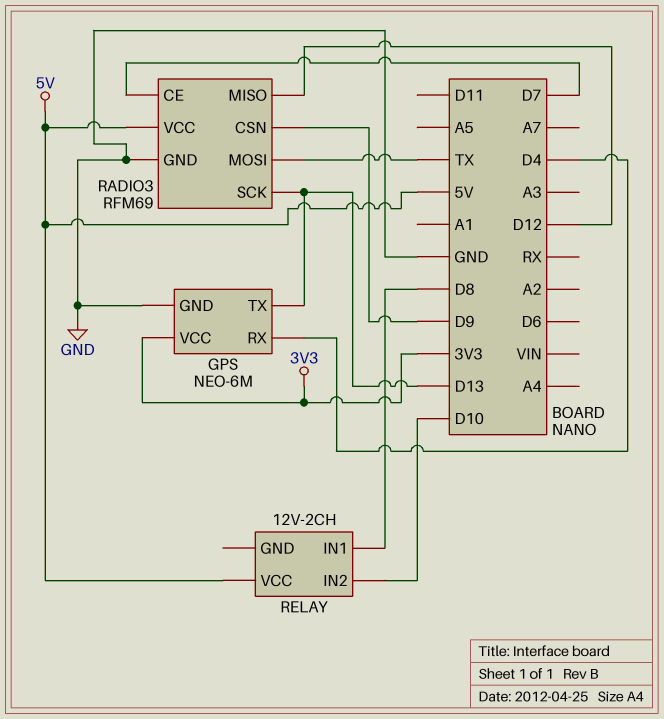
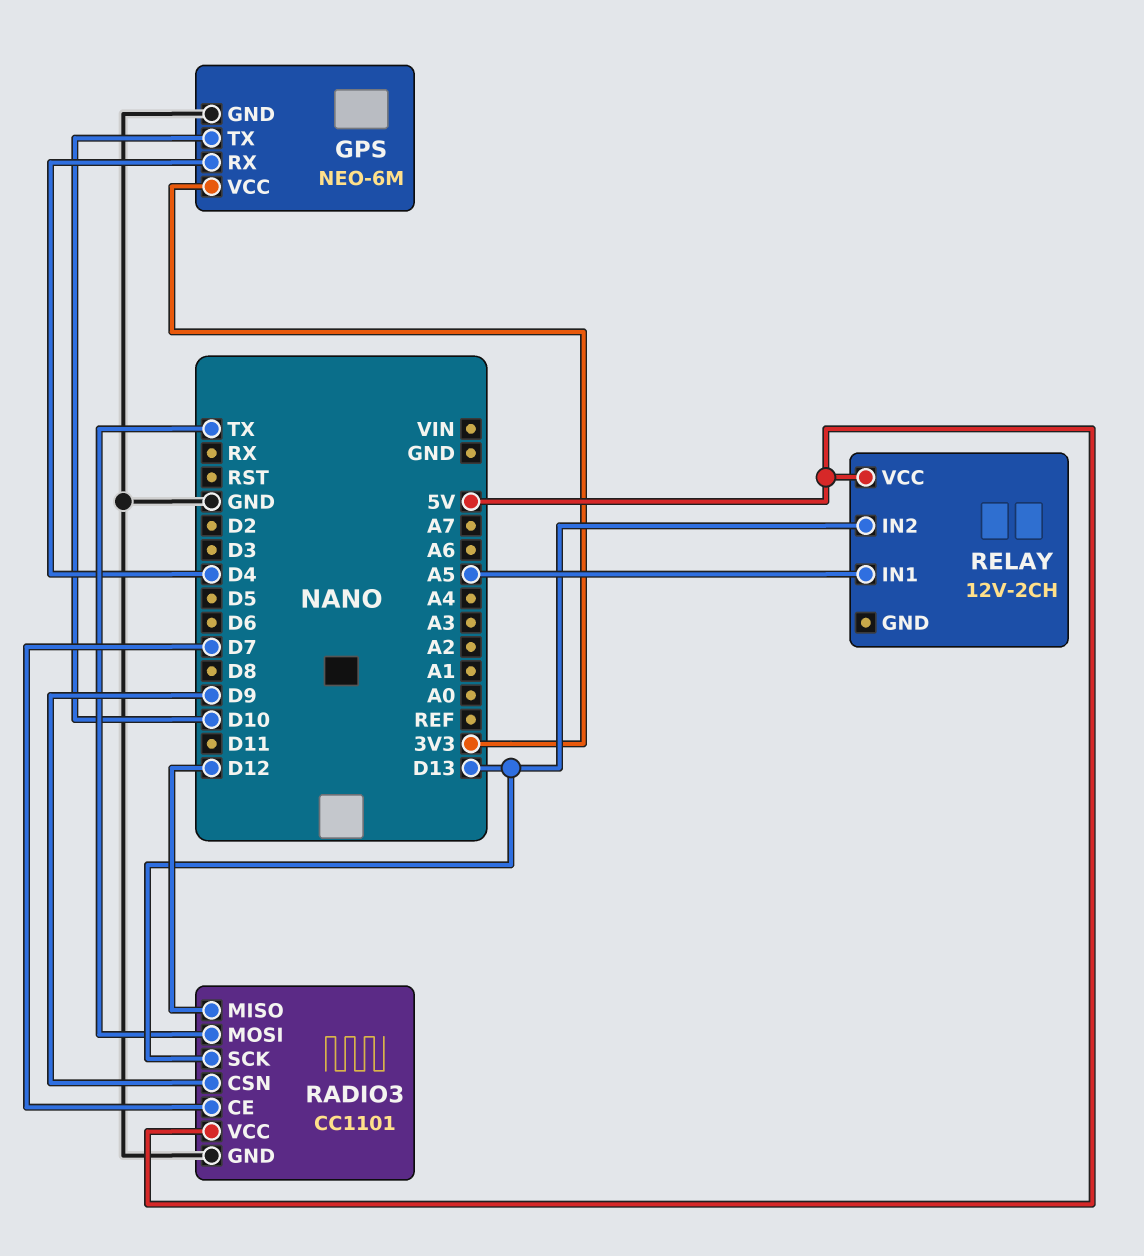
GPS pin TX: D13 -> D10
RADIO3: RFM69 -> CC1101
RELAY pin IN1: D8 -> A5
RELAY pin IN2: D10 -> D13

